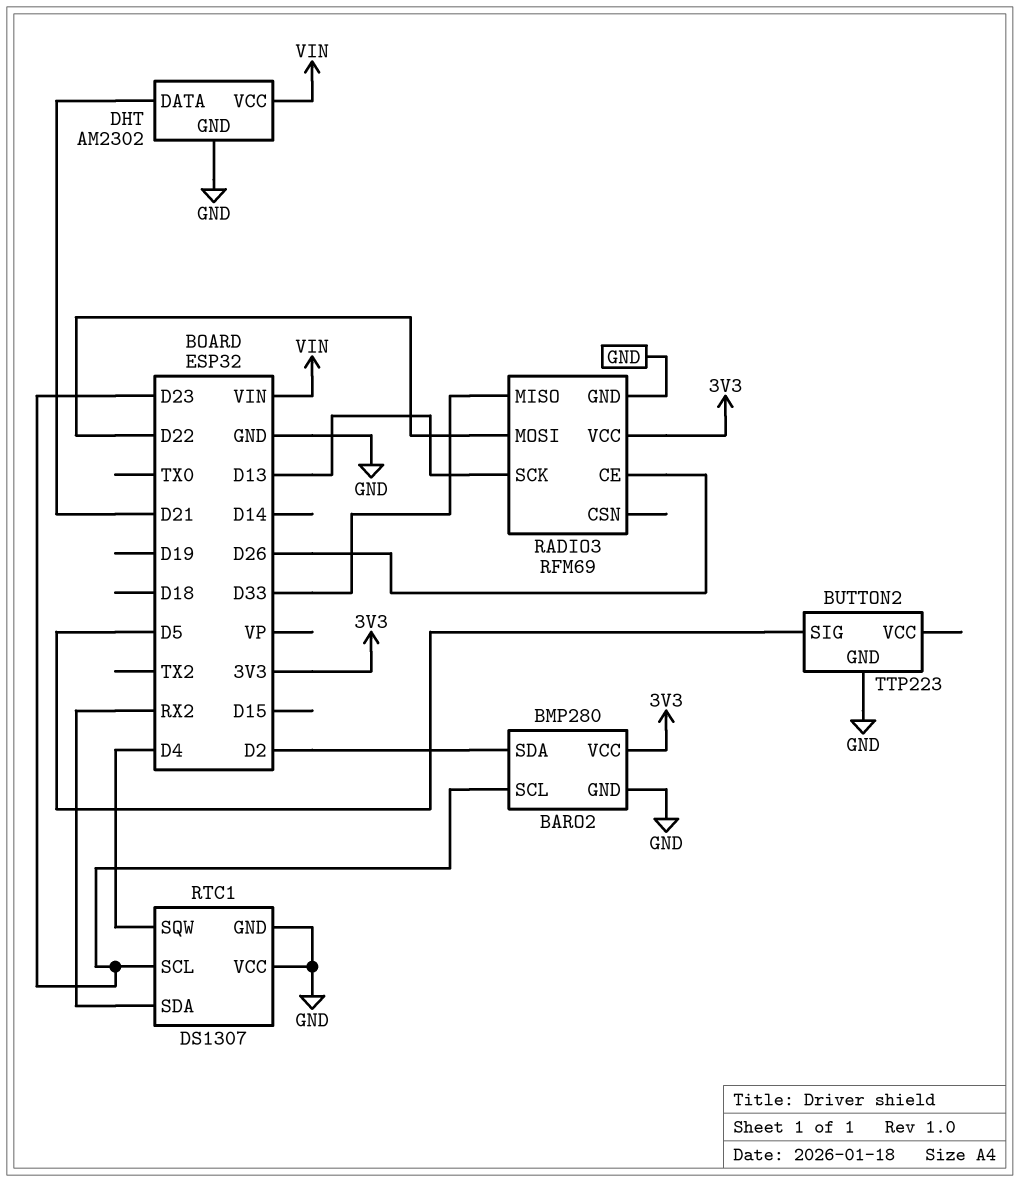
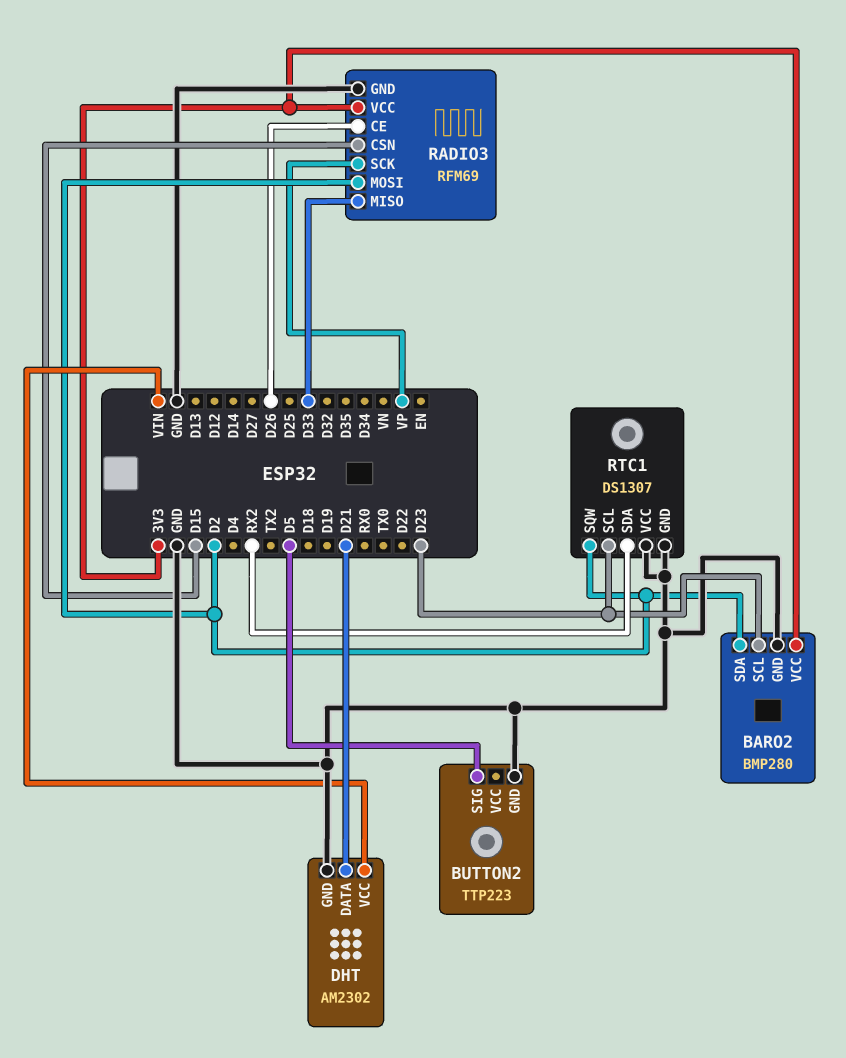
RADIO3 pin CSN: none -> D15
RADIO3 pin MOSI: D22 -> D2
RADIO3 pin SCK: D13 -> VP
RTC1 pin SQW: D4 -> D2

